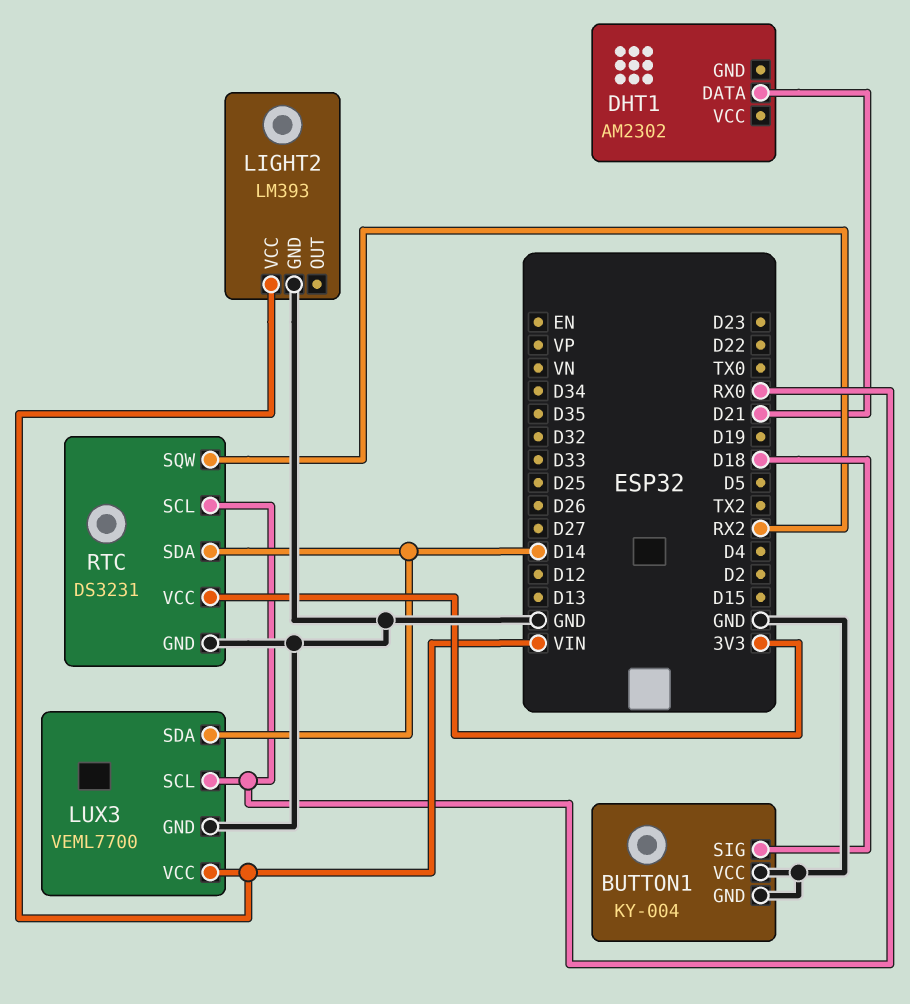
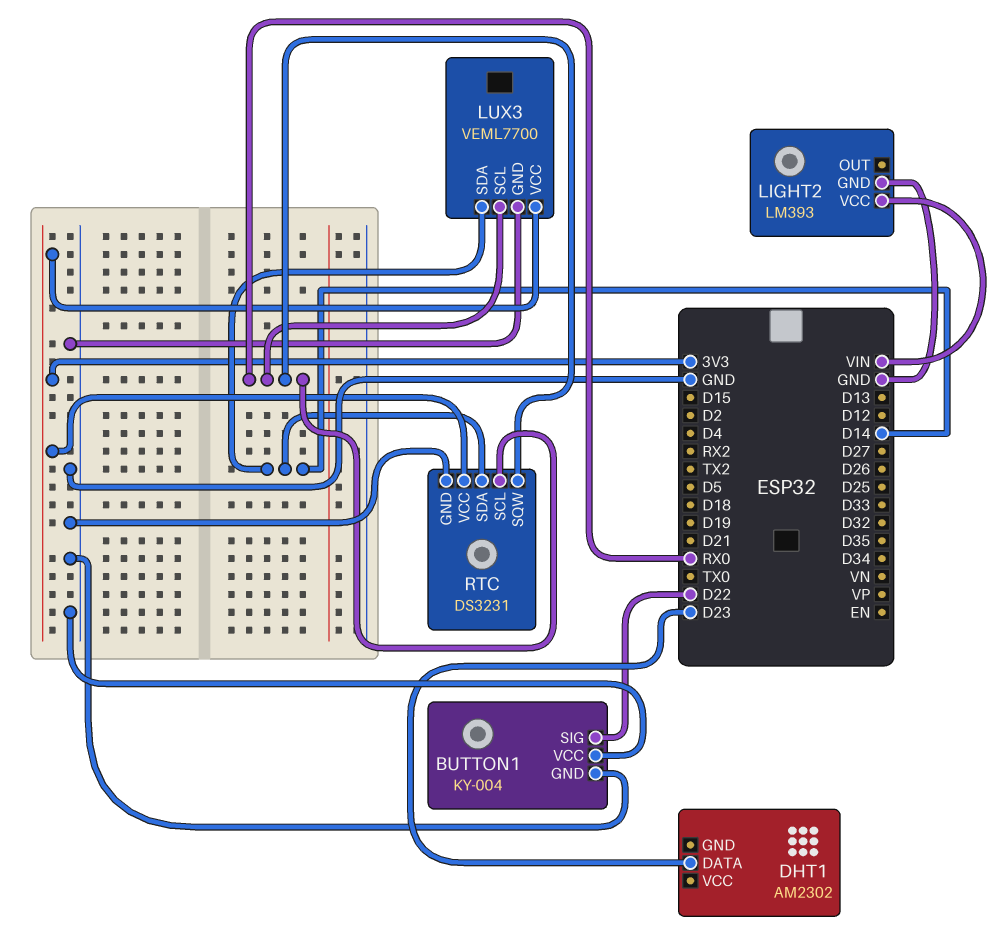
BUTTON1 pin SIG: D18 -> D22
DHT1 pin DATA: D21 -> D23
LUX3 pin VCC: VIN -> 3V3
RTC pin SQW: RX2 -> RX0

